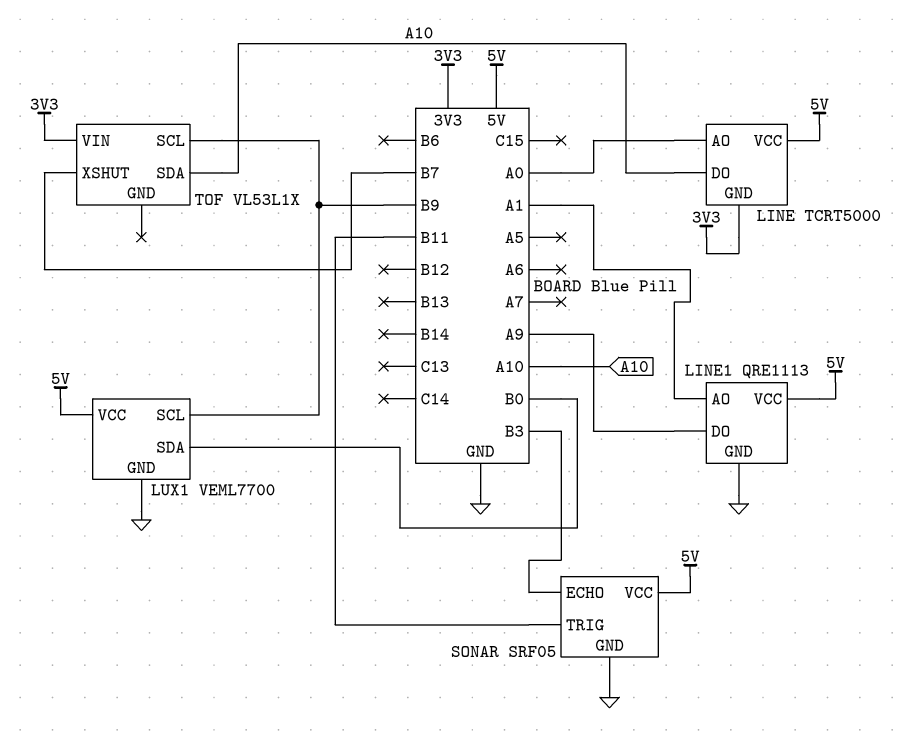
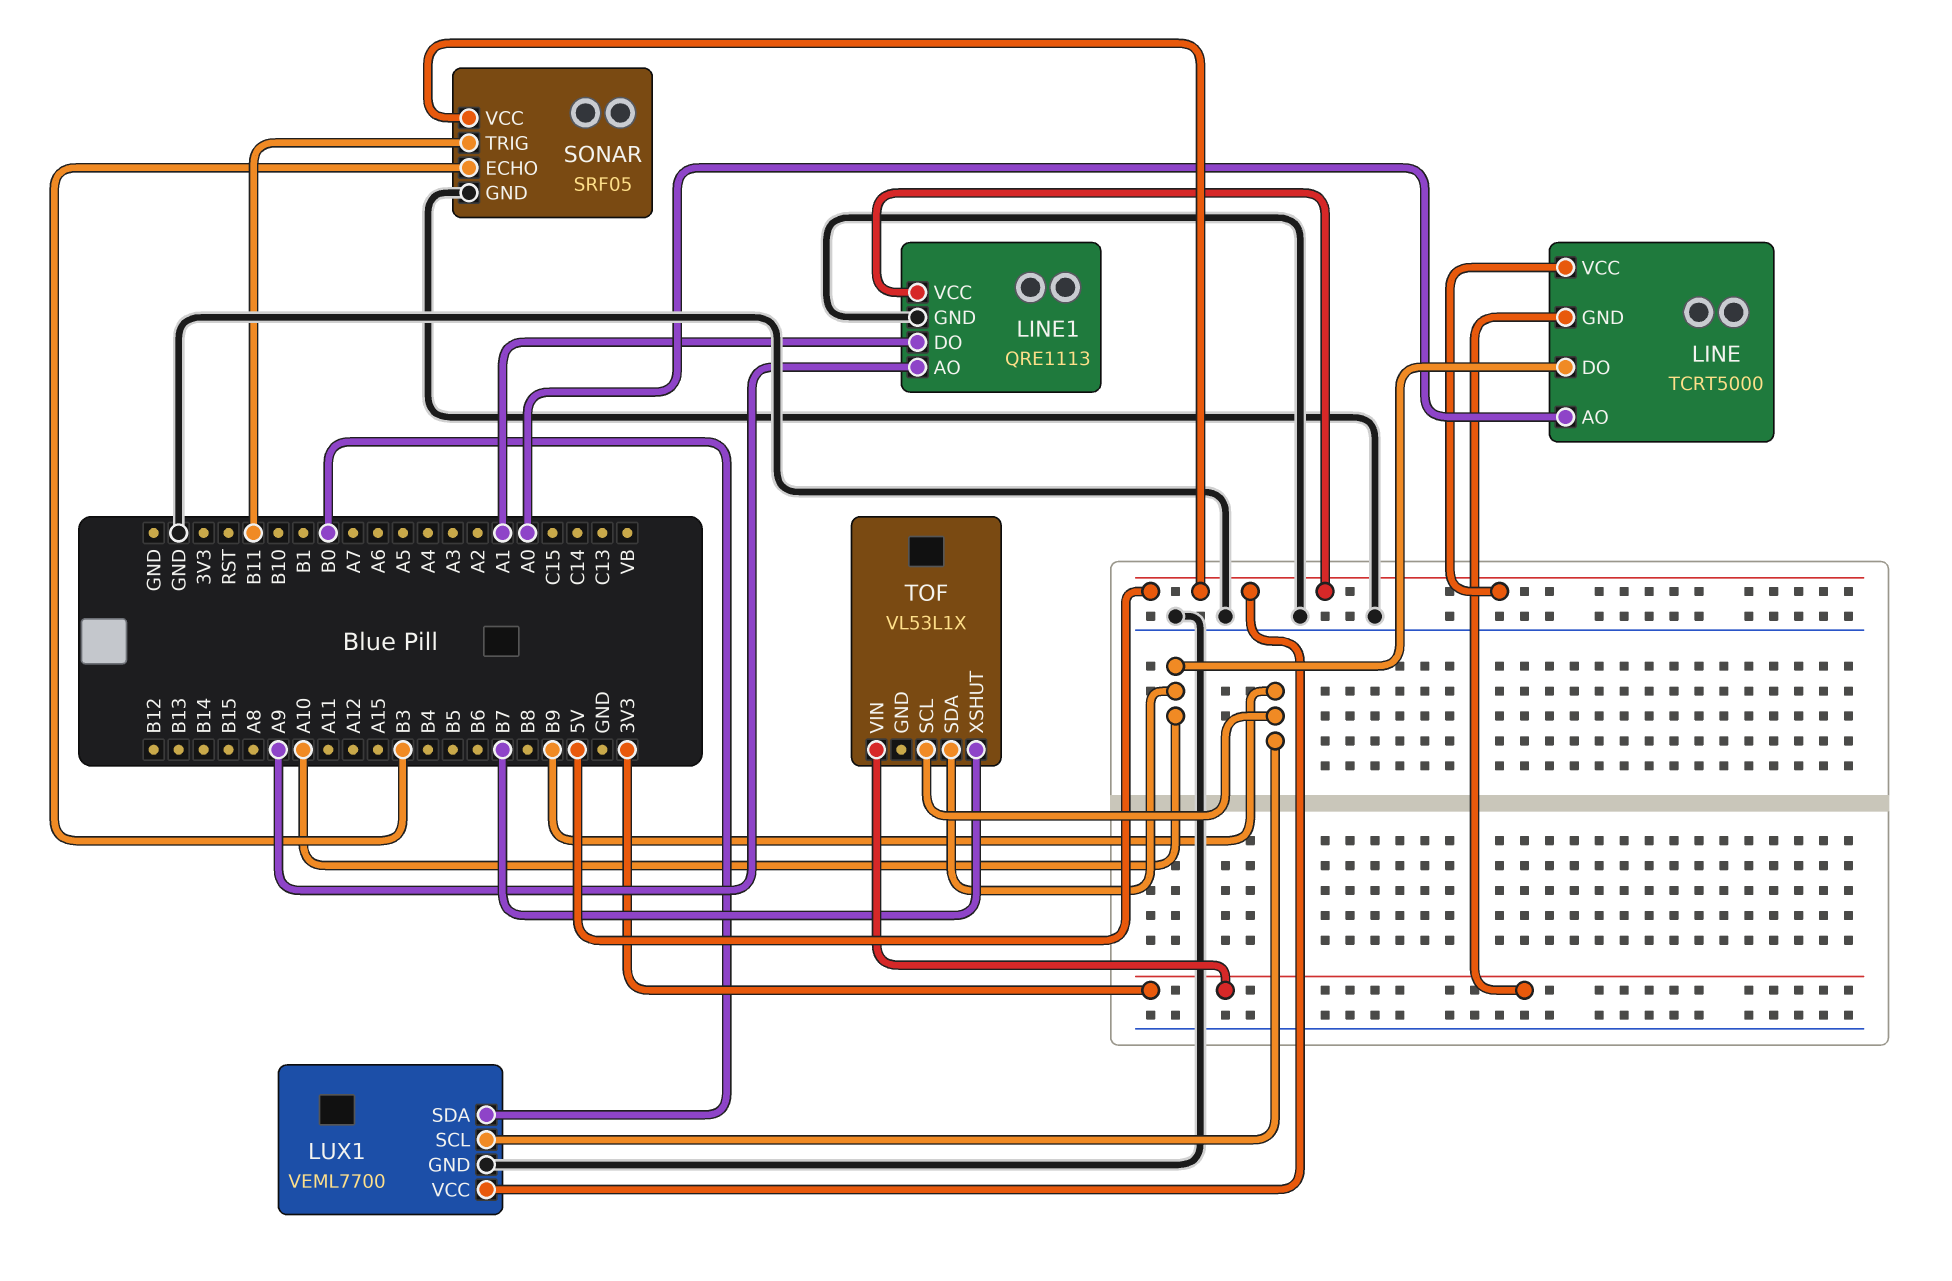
LINE1 pin AO: A1 -> A9
LINE1 pin DO: A9 -> A1

